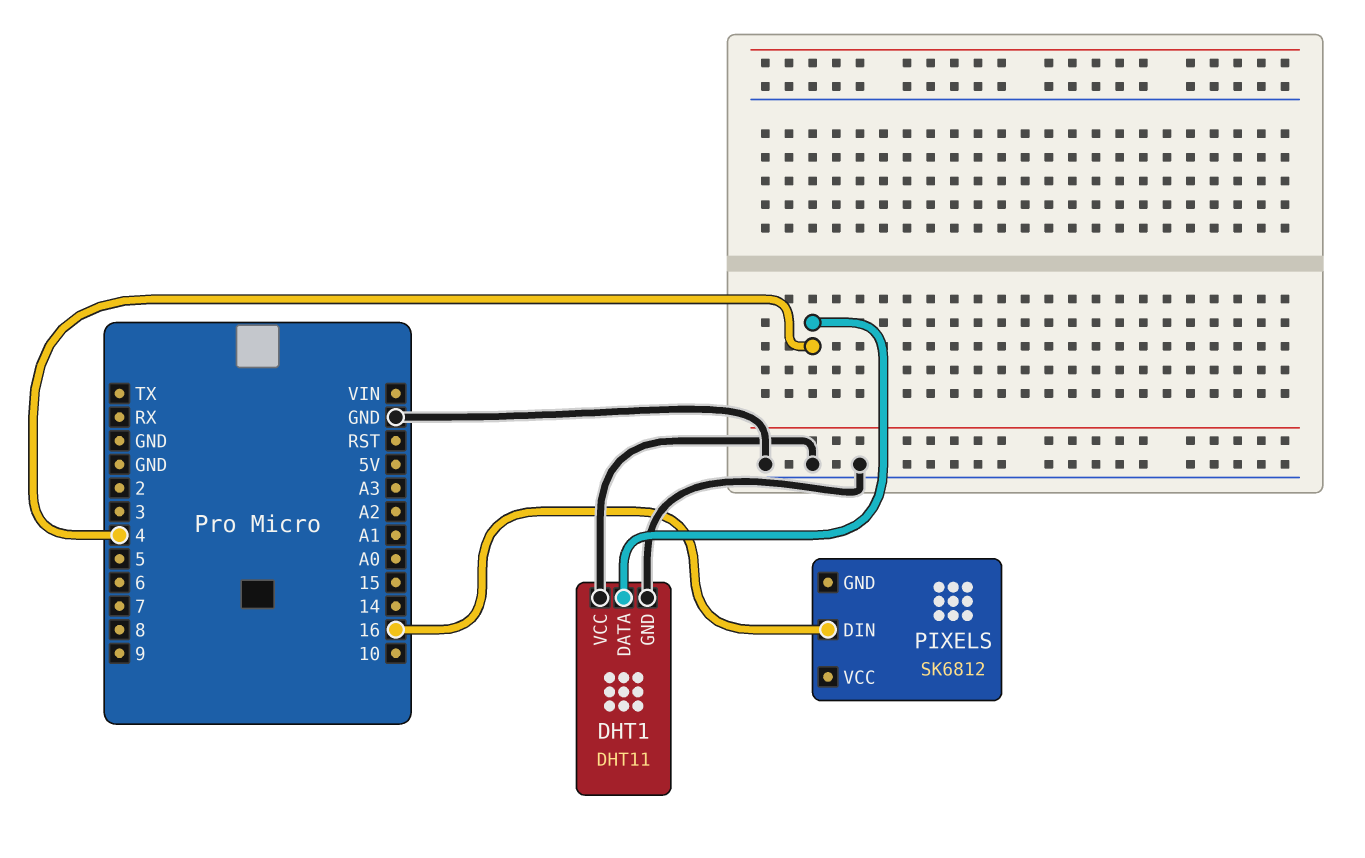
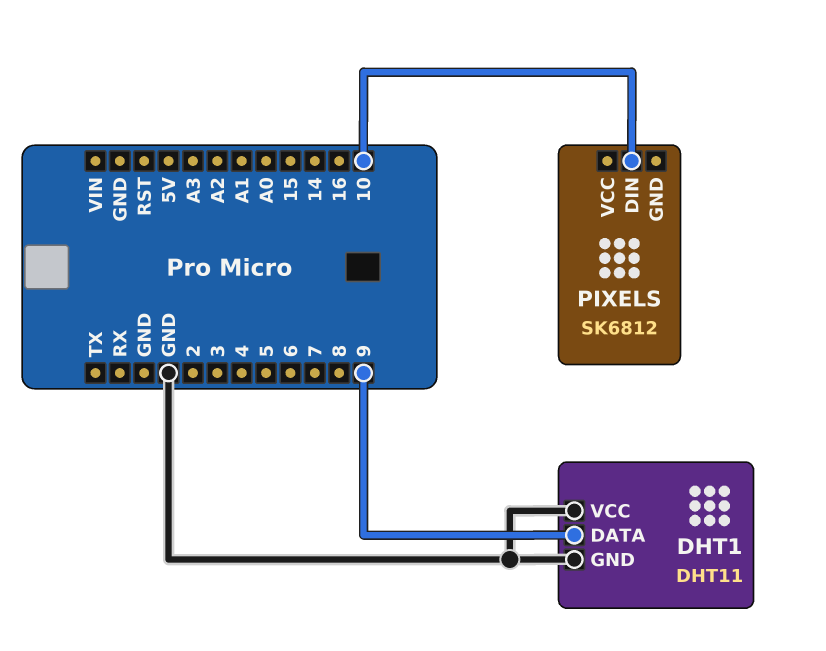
DHT1 pin DATA: 4 -> 9
PIXELS pin DIN: 16 -> 10

